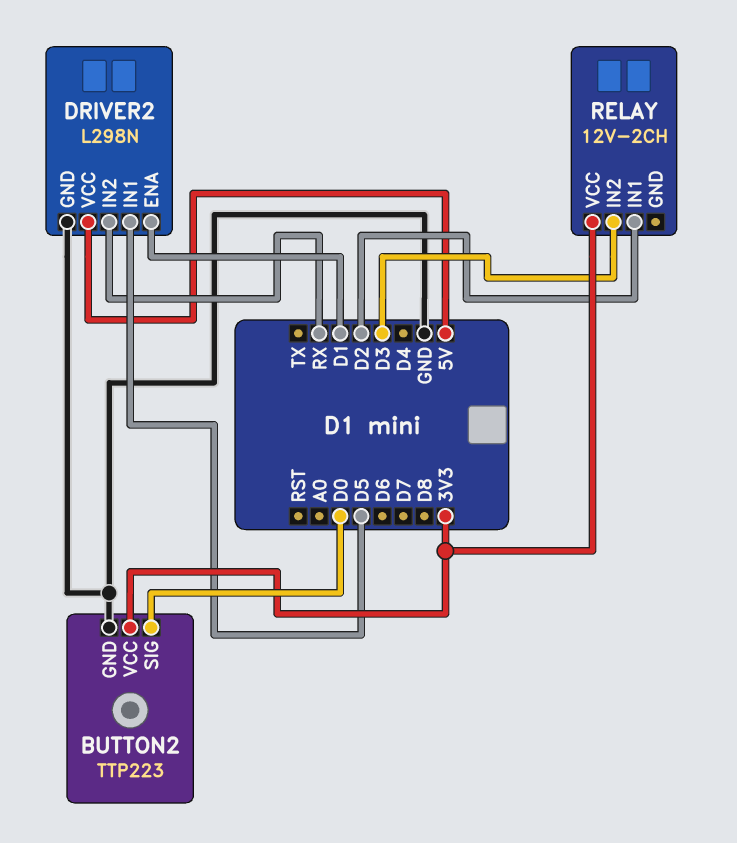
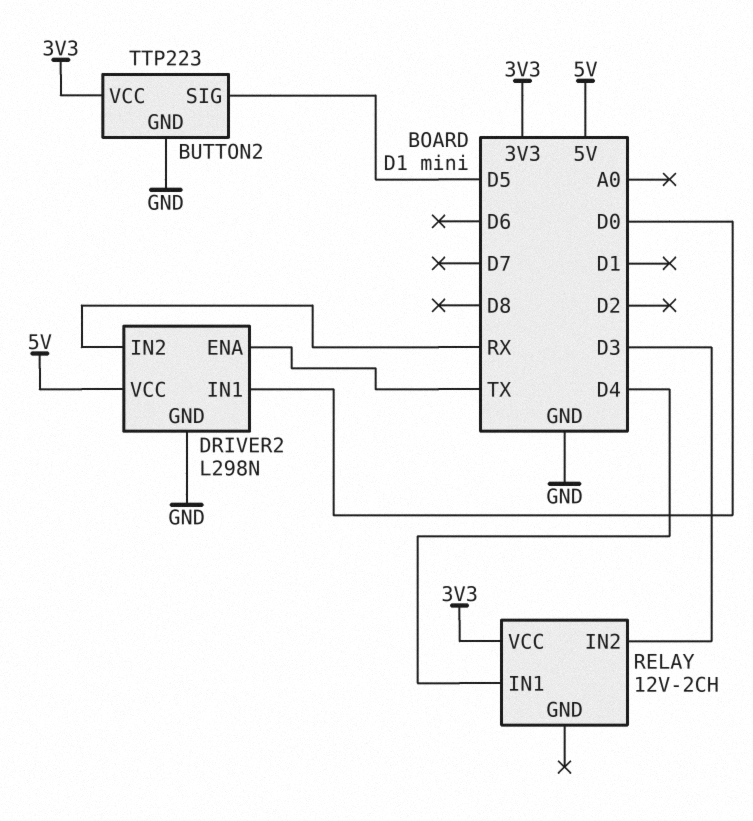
BUTTON2 pin SIG: D0 -> D5
DRIVER2 pin ENA: D1 -> TX
DRIVER2 pin IN1: D5 -> D0
RELAY pin IN1: D2 -> D4

